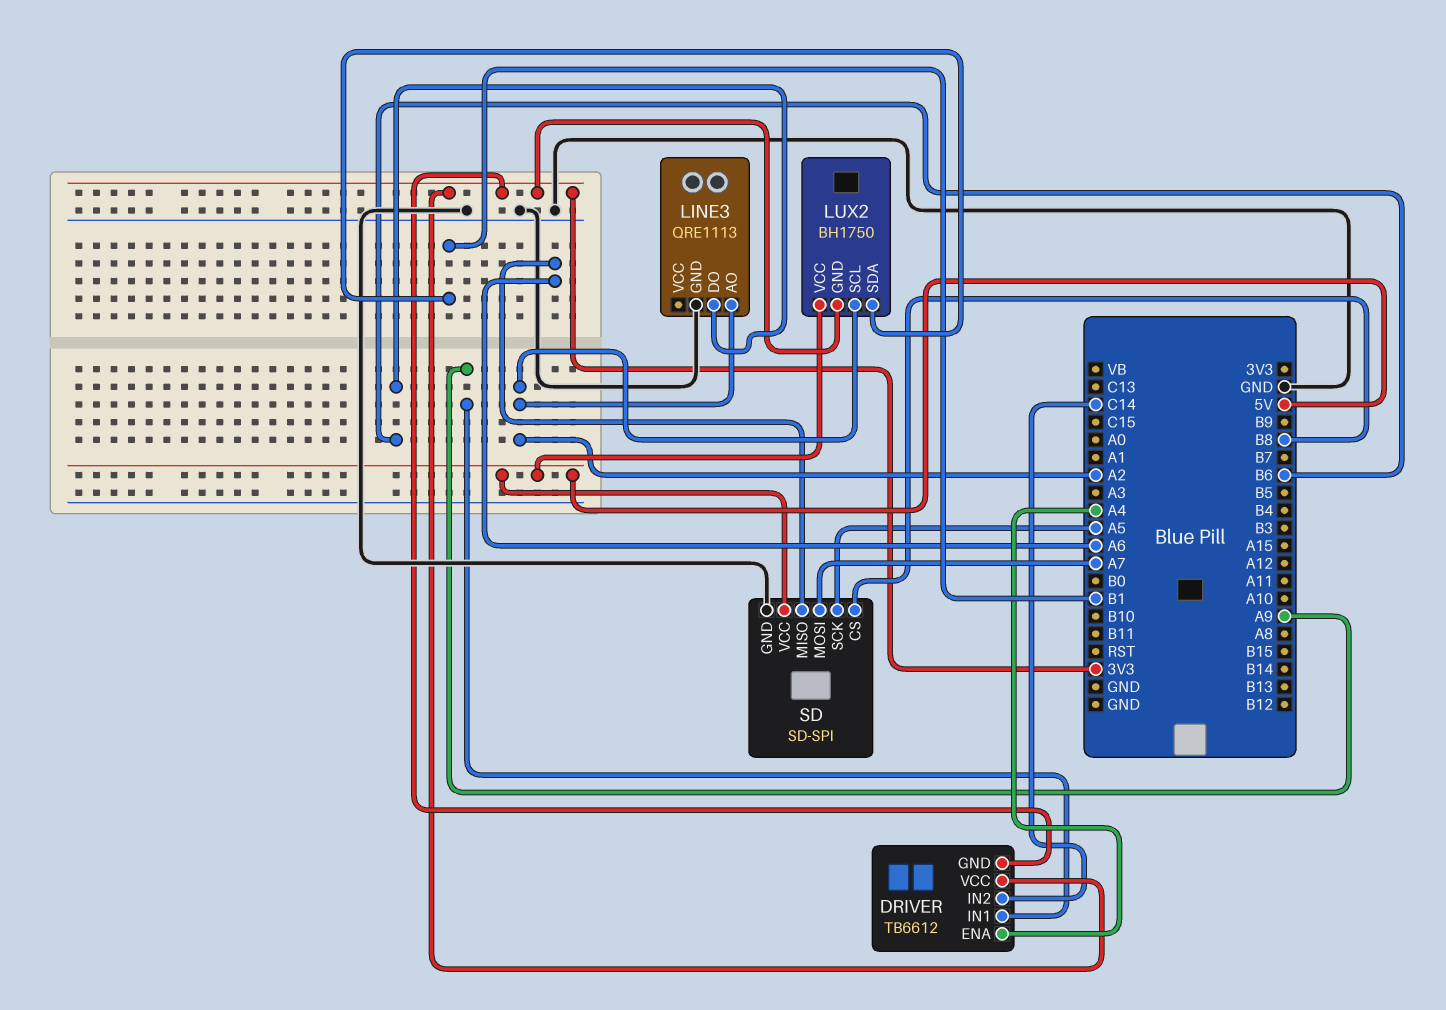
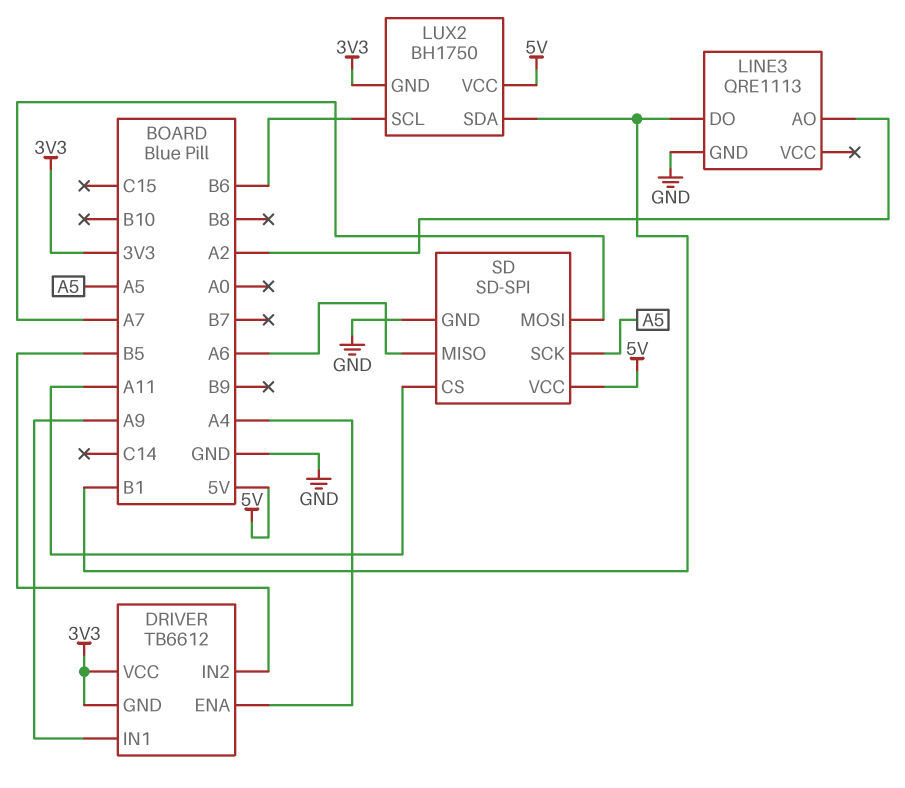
DRIVER pin IN2: C14 -> B5
LINE3 pin DO: B6 -> B1
LUX2 pin SCL: A2 -> B6
SD pin CS: B8 -> A11

